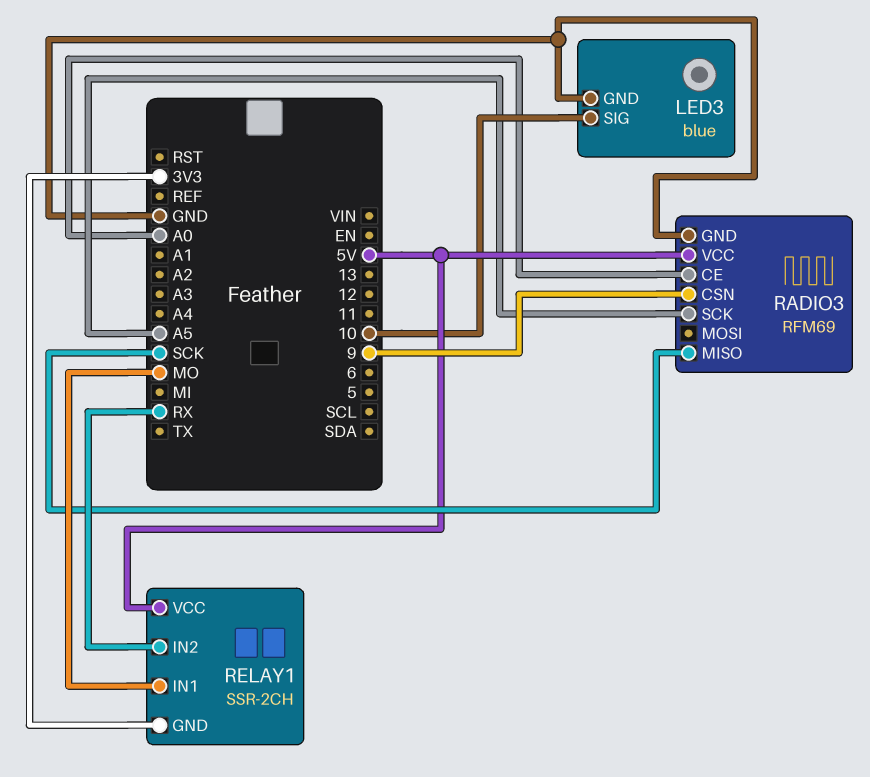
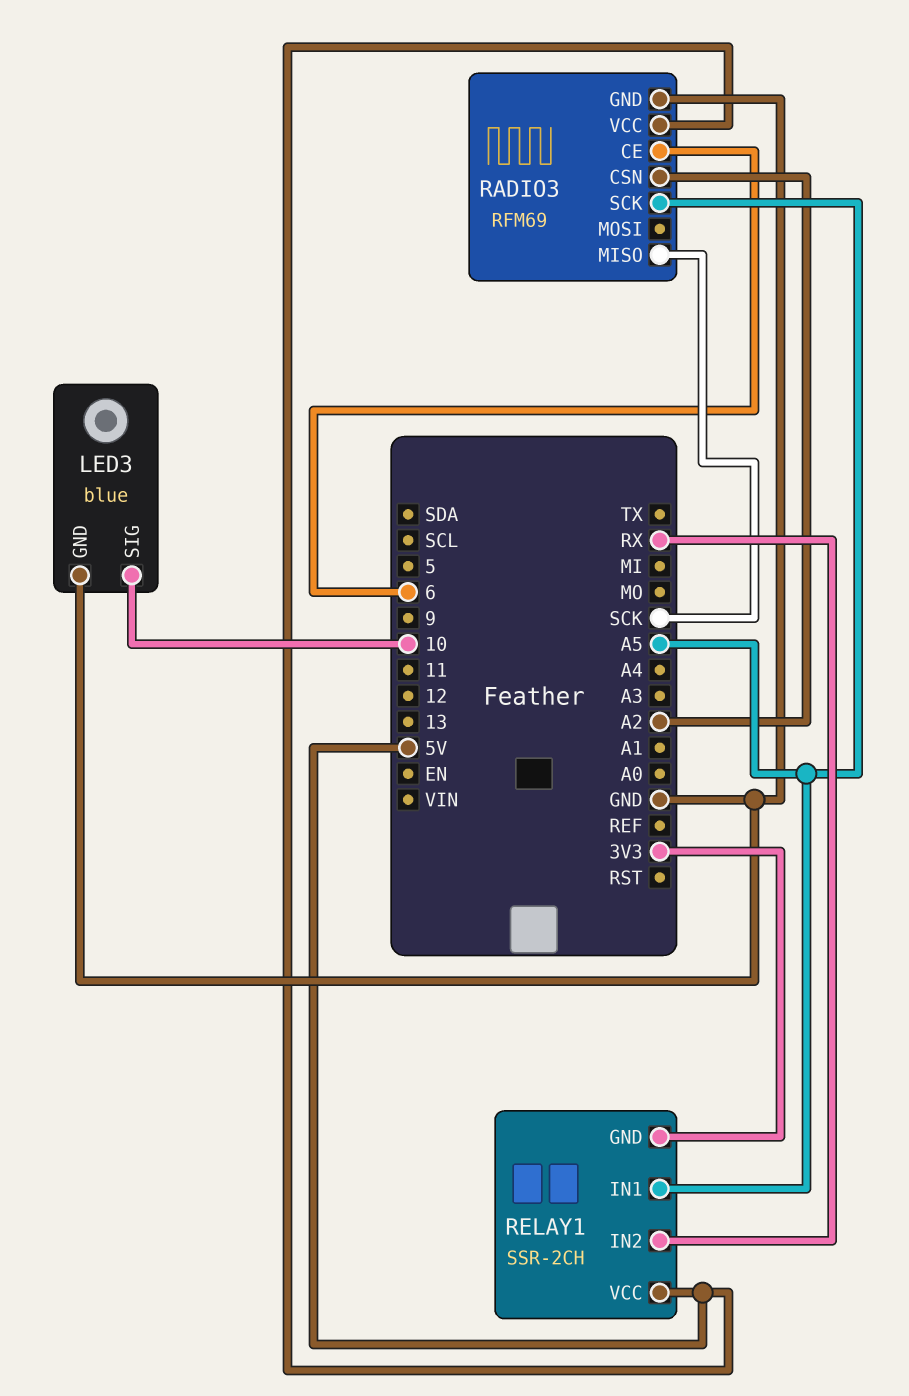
RADIO3 pin CE: A0 -> 6
RADIO3 pin CSN: 9 -> A2
RELAY1 pin IN1: MO -> A5

